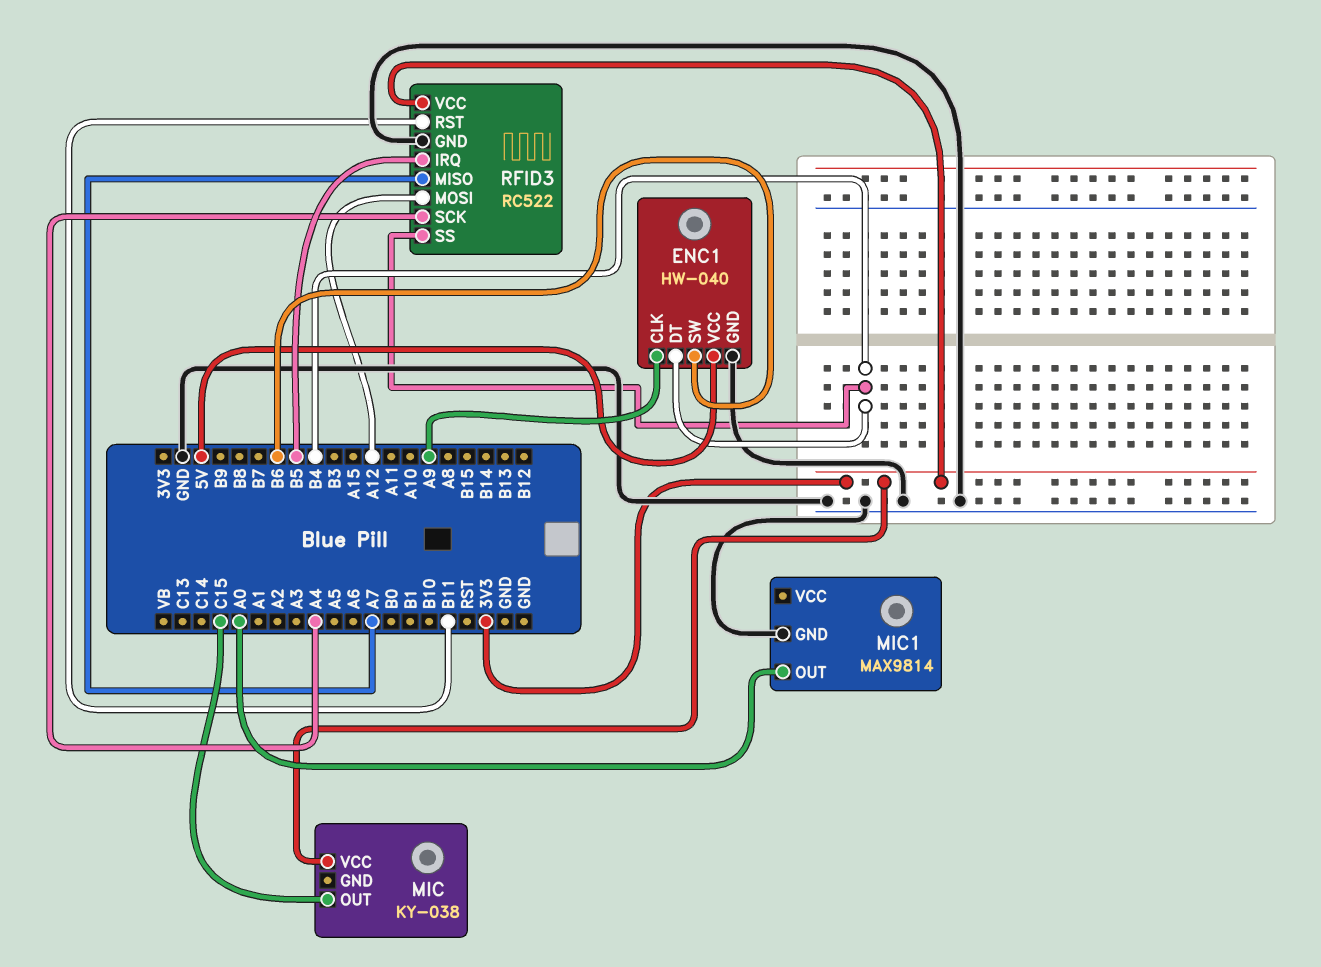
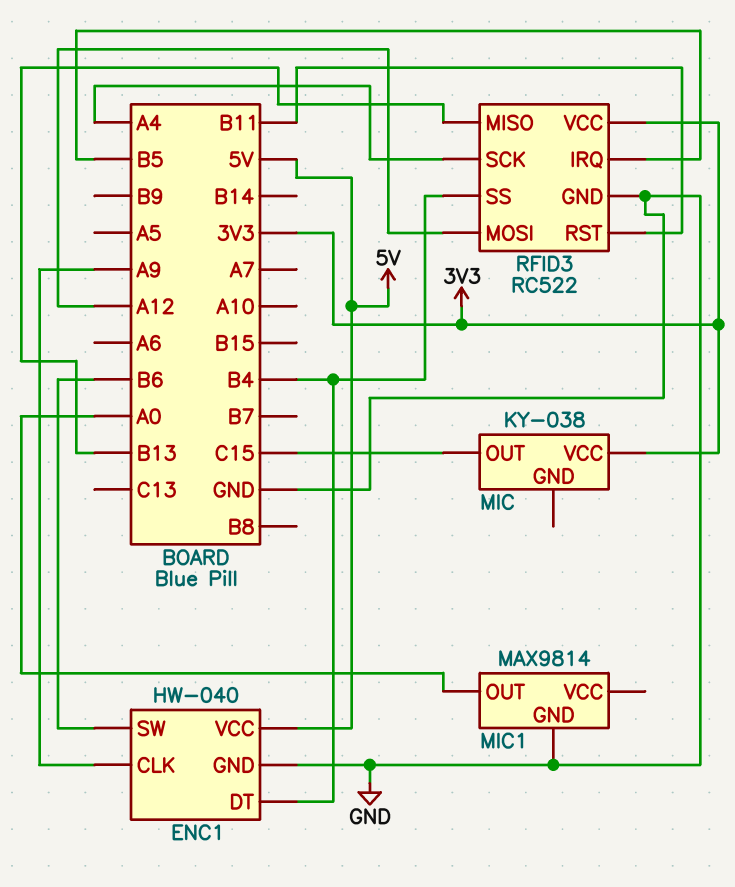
RFID3 pin MISO: A7 -> B13

